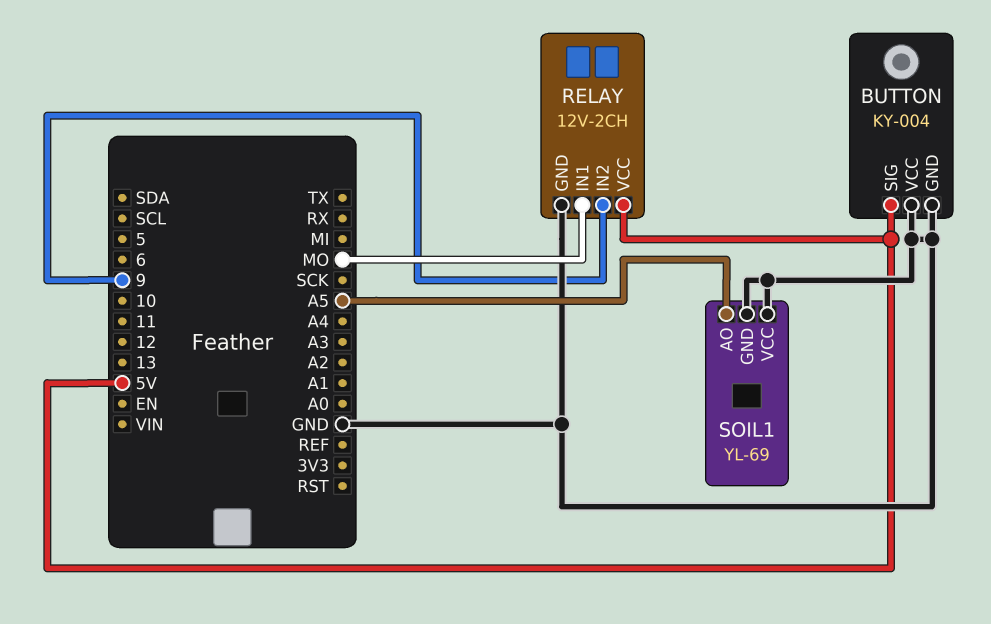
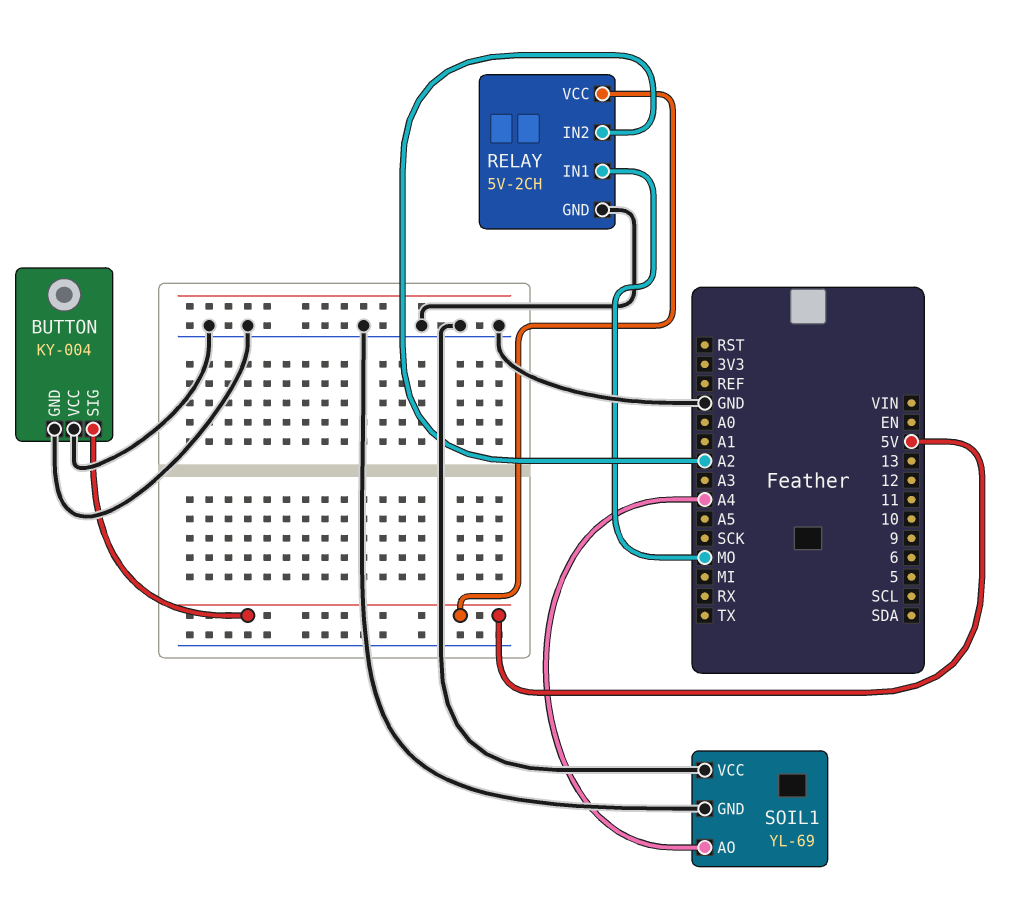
RELAY: 12V-2CH -> 5V-2CH
RELAY pin IN2: 9 -> A2
SOIL1 pin AO: A5 -> A4

